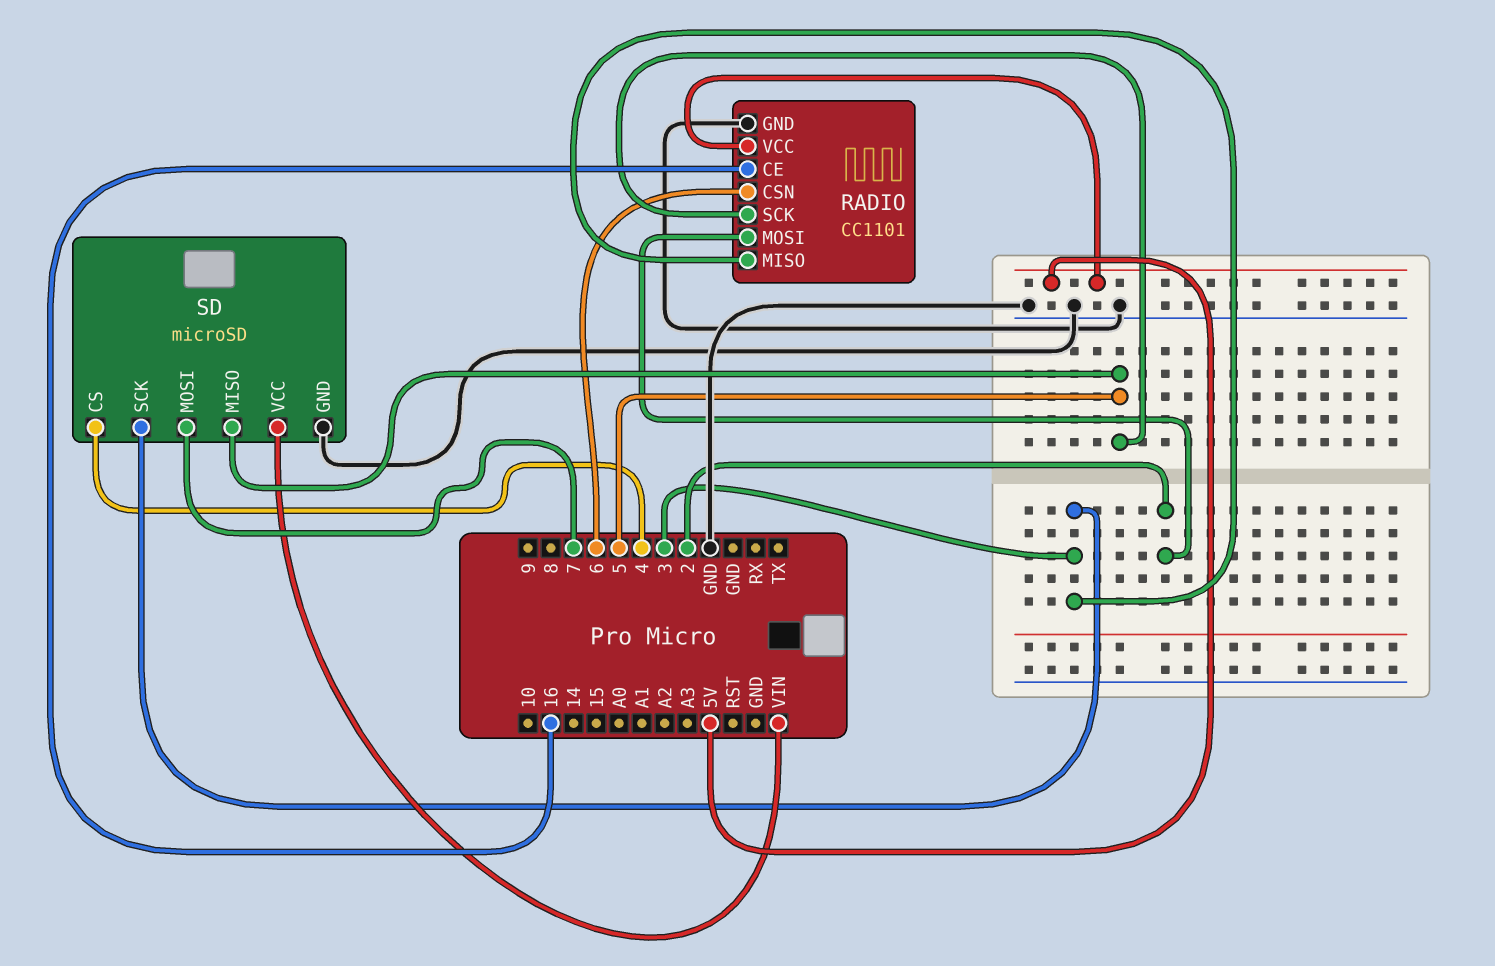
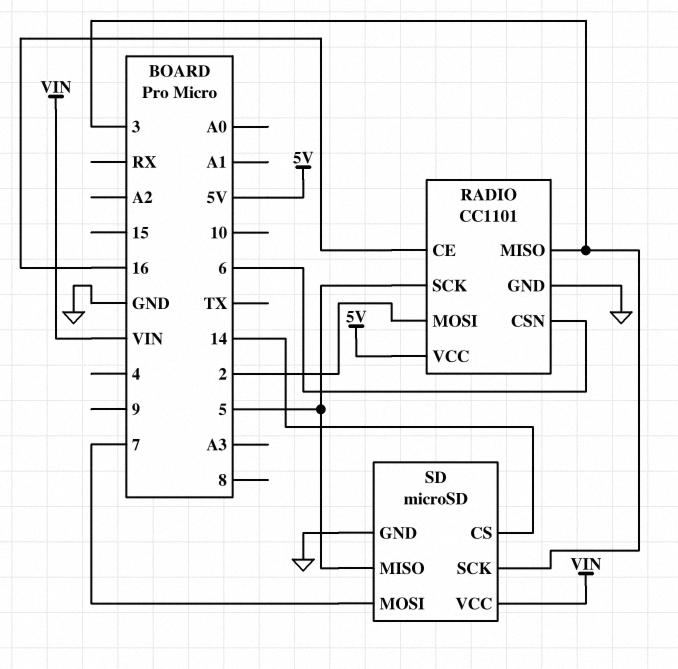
SD pin CS: 4 -> 14

